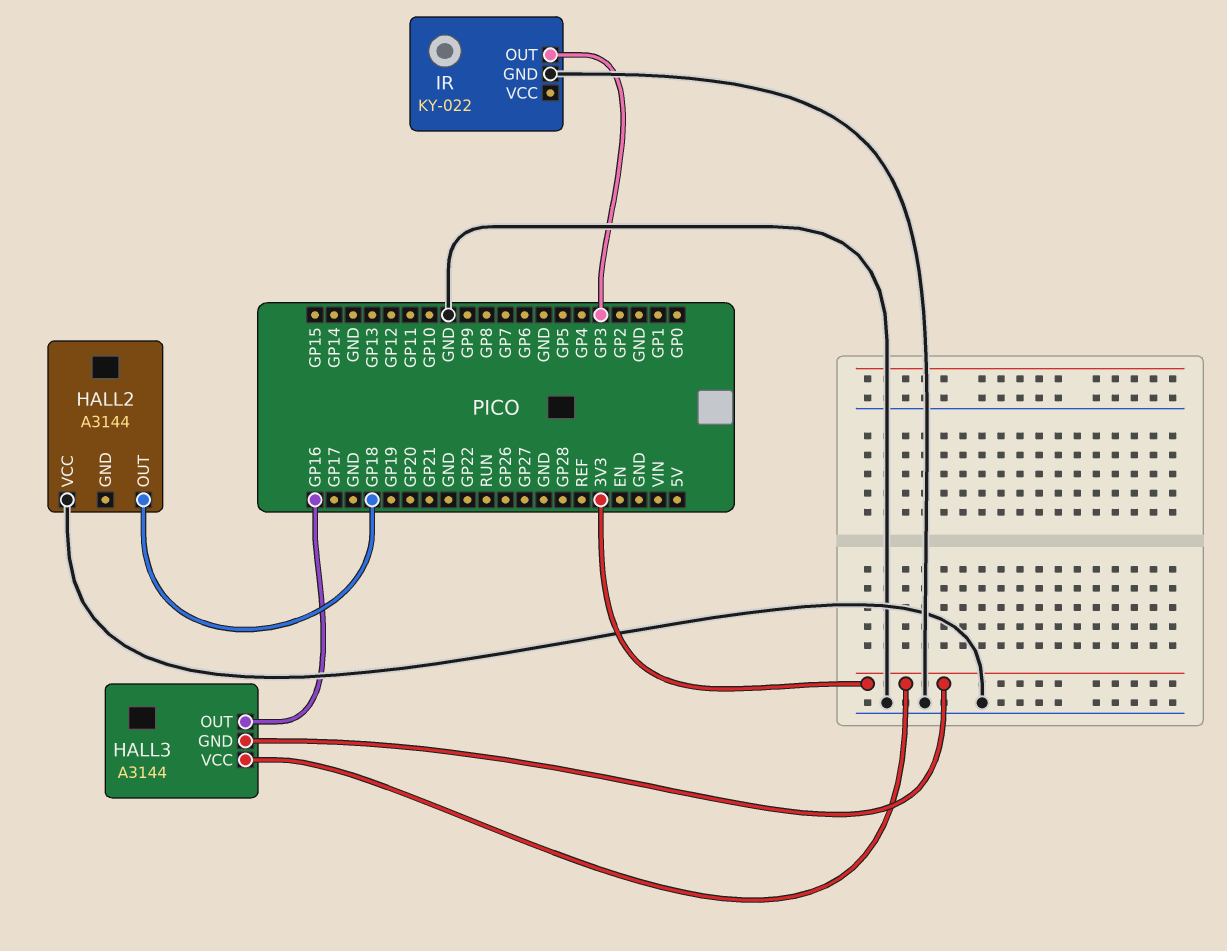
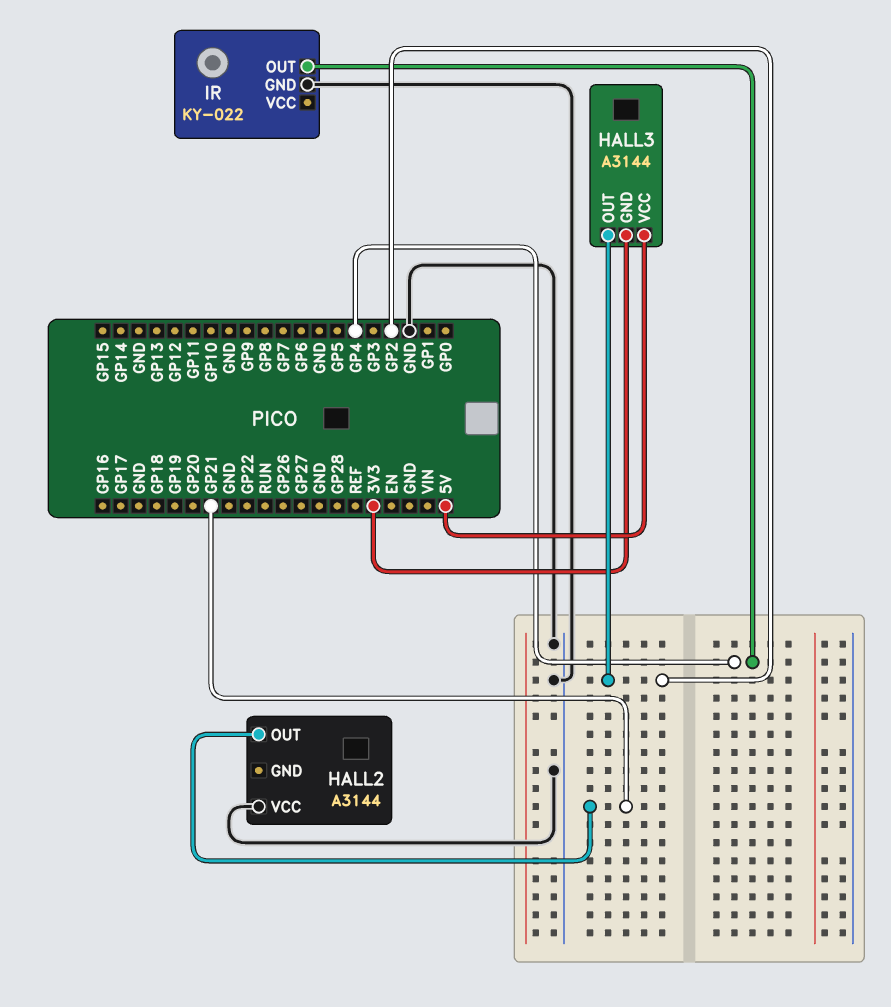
HALL2 pin OUT: GP18 -> GP21
HALL3 pin OUT: GP16 -> GP2
HALL3 pin VCC: 3V3 -> 5V
IR pin OUT: GP3 -> GP4

